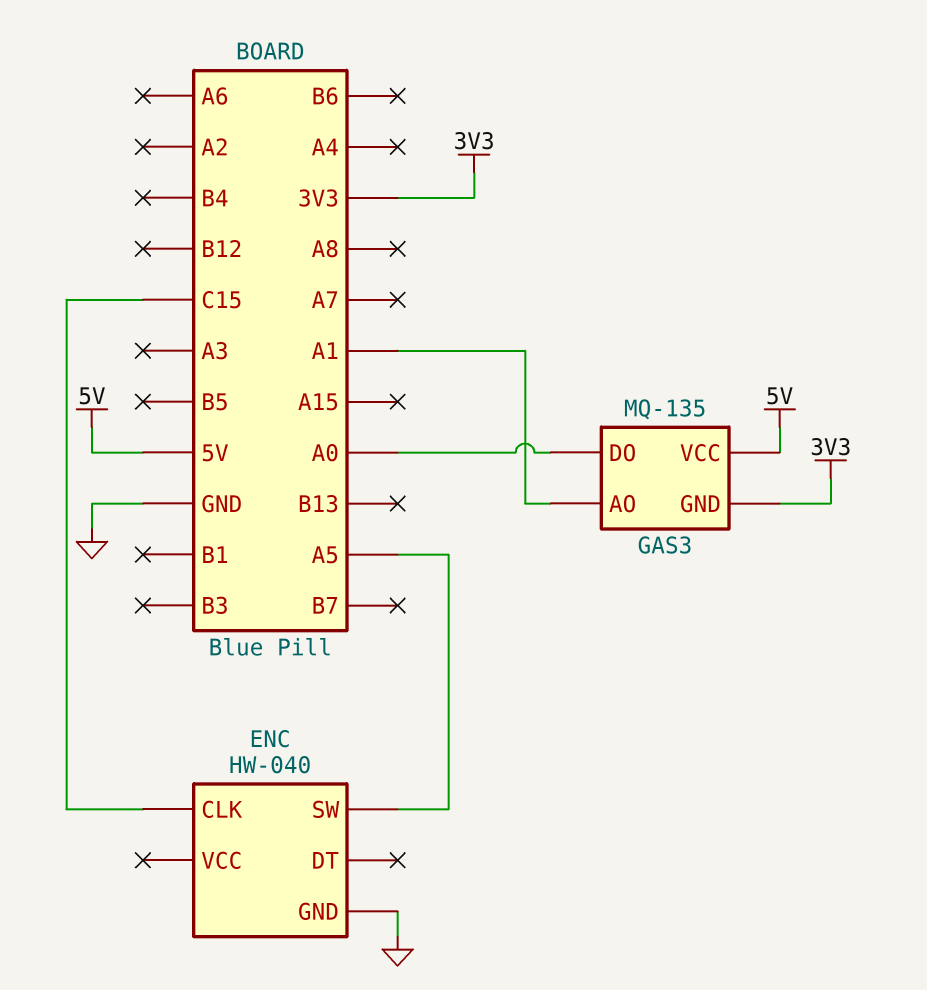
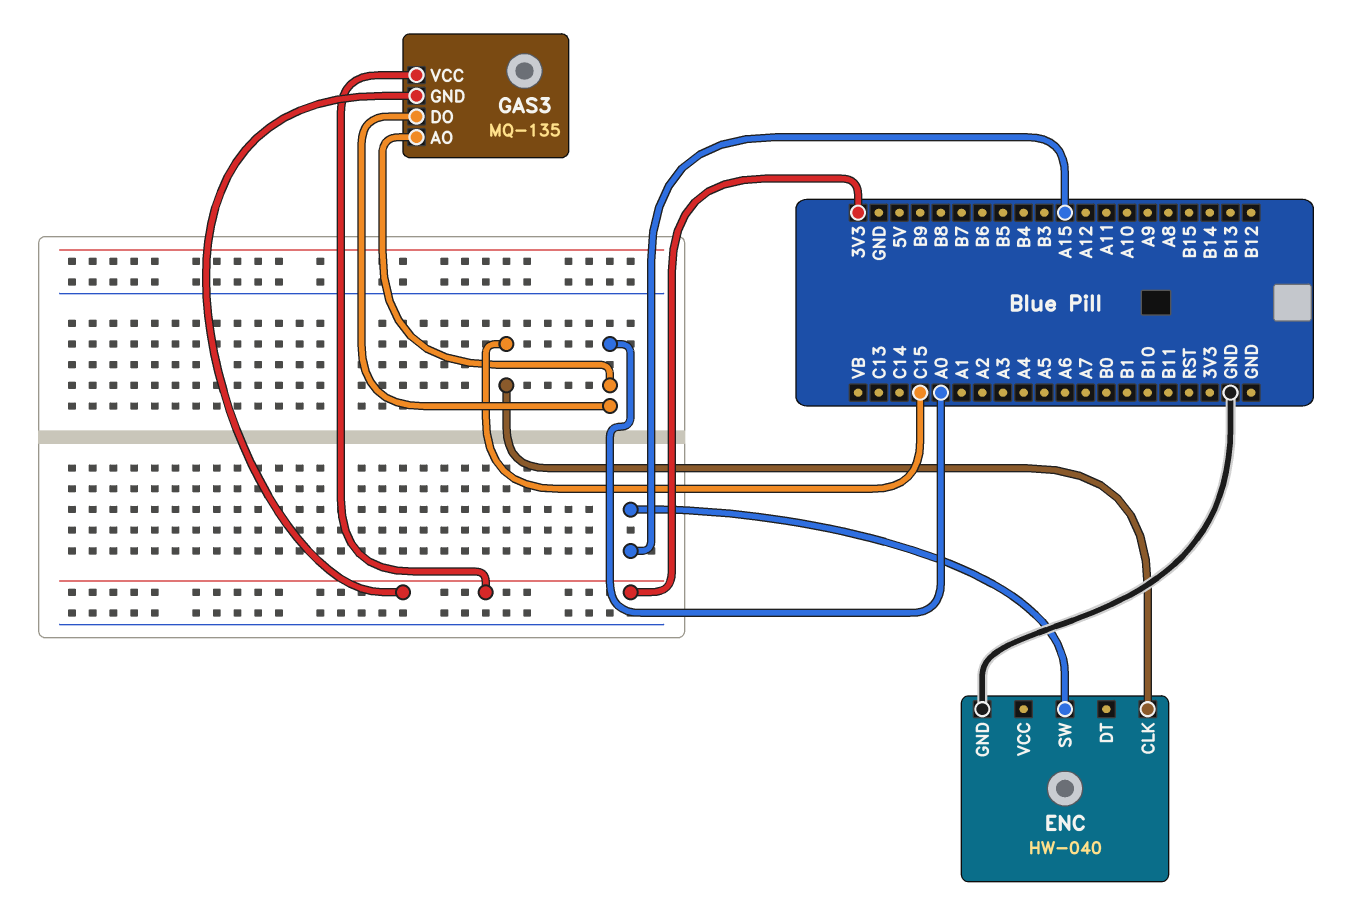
ENC pin SW: A5 -> A15
GAS3 pin AO: A1 -> A0
GAS3 pin VCC: 5V -> 3V3

